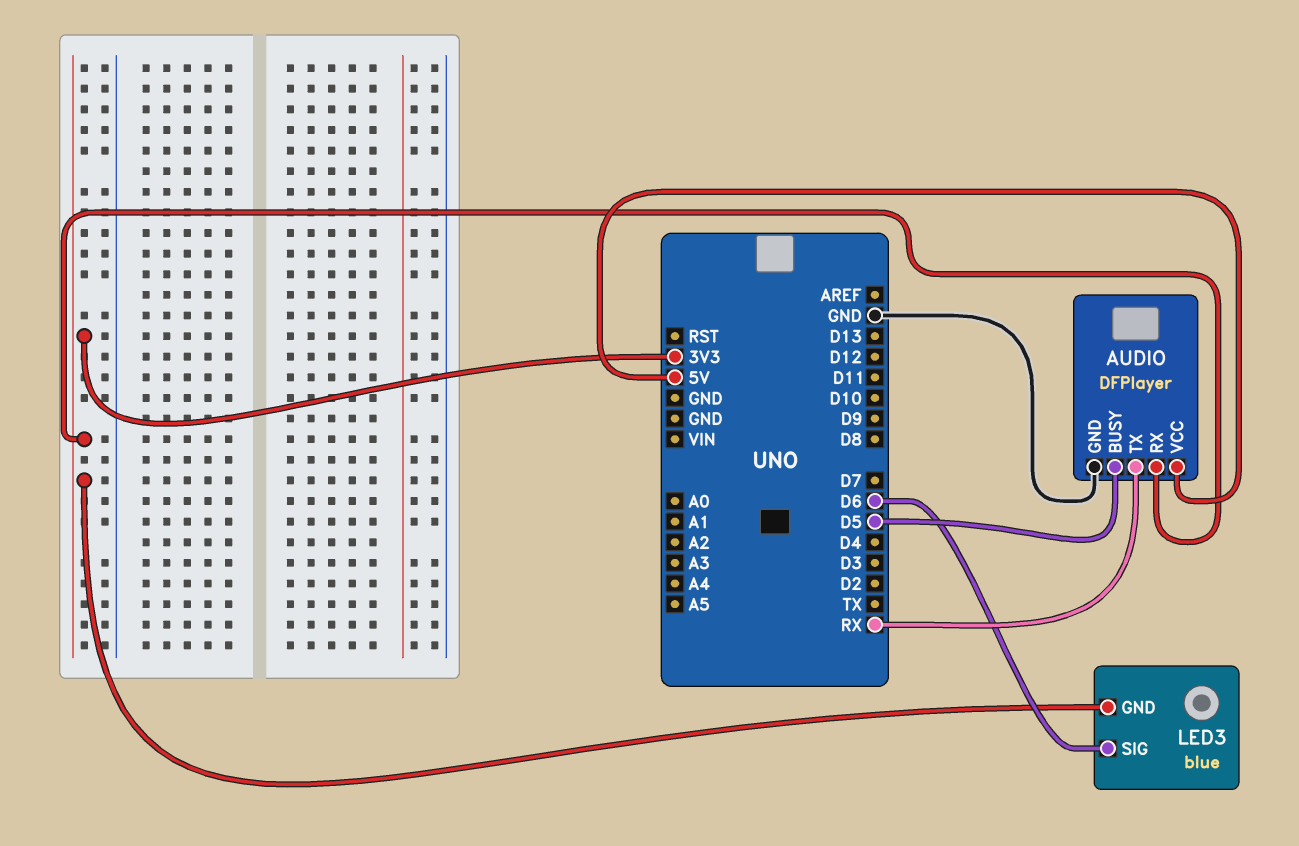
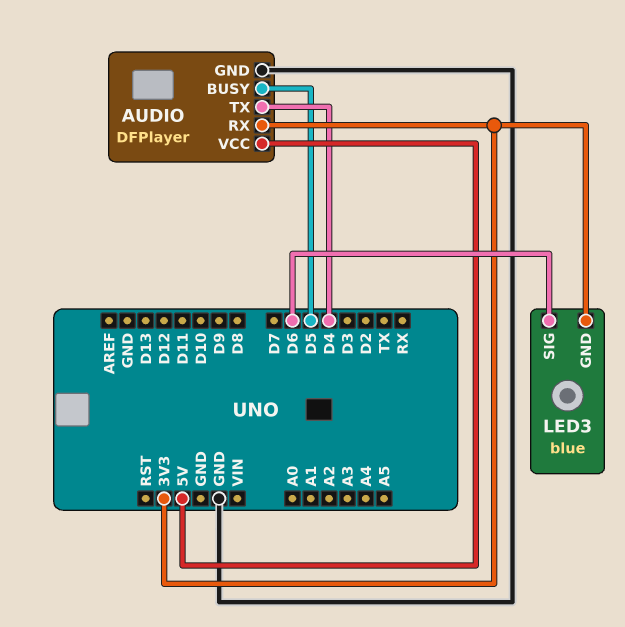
AUDIO pin TX: RX -> D4

